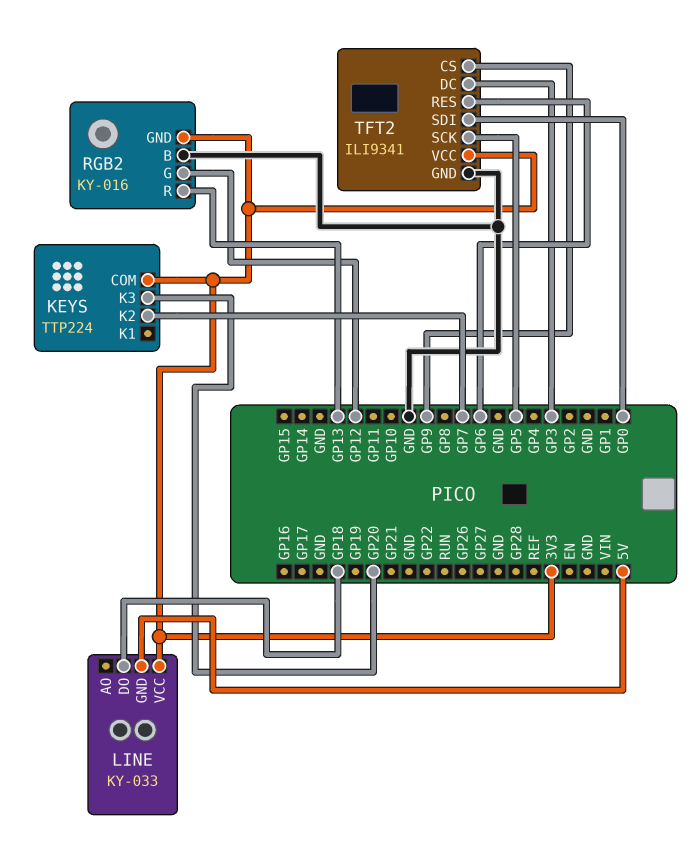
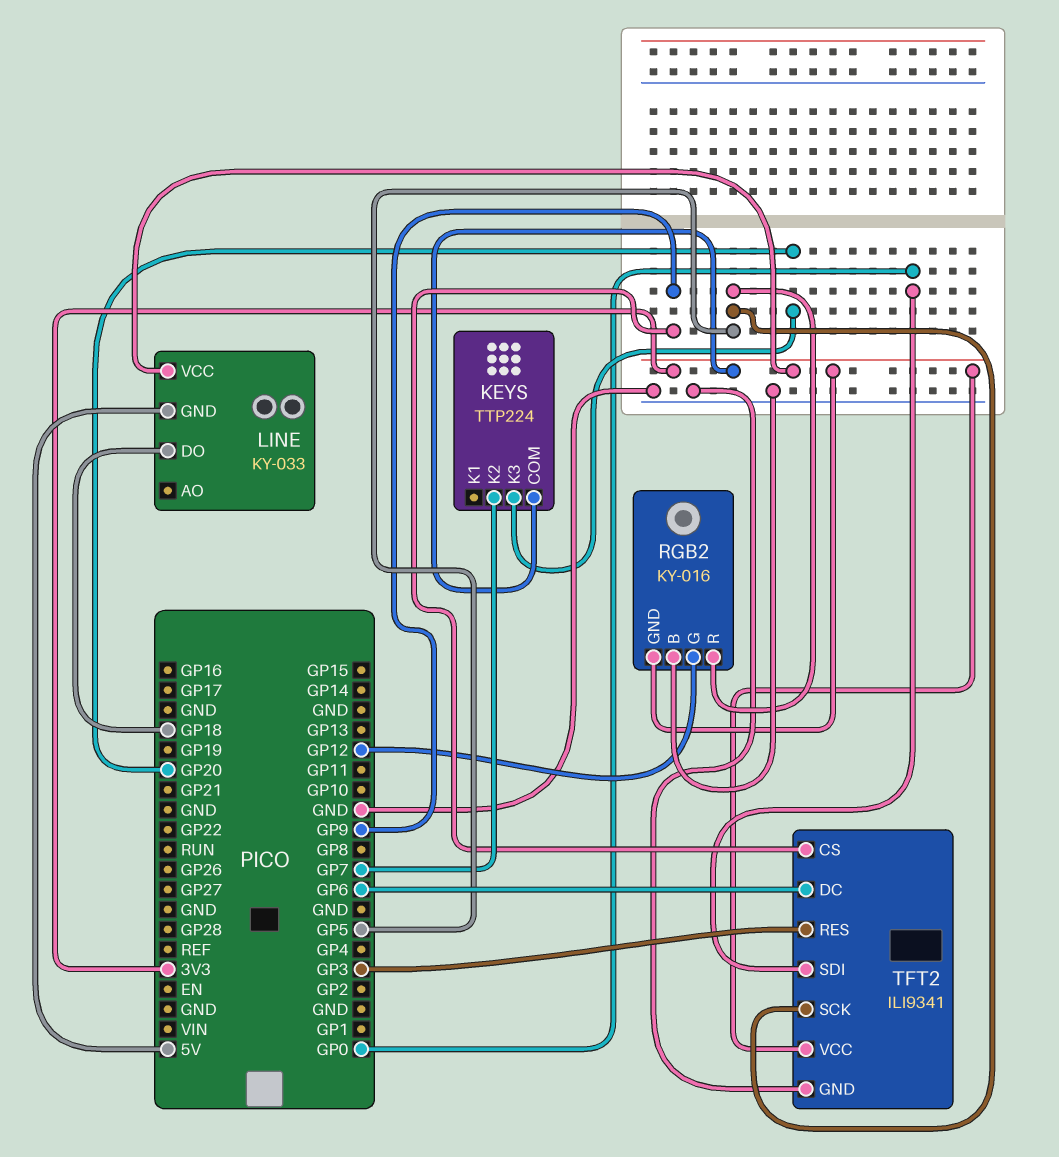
RGB2 pin R: GP13 -> GP5
TFT2 pin DC: GP3 -> GP6
TFT2 pin RES: GP6 -> GP3

